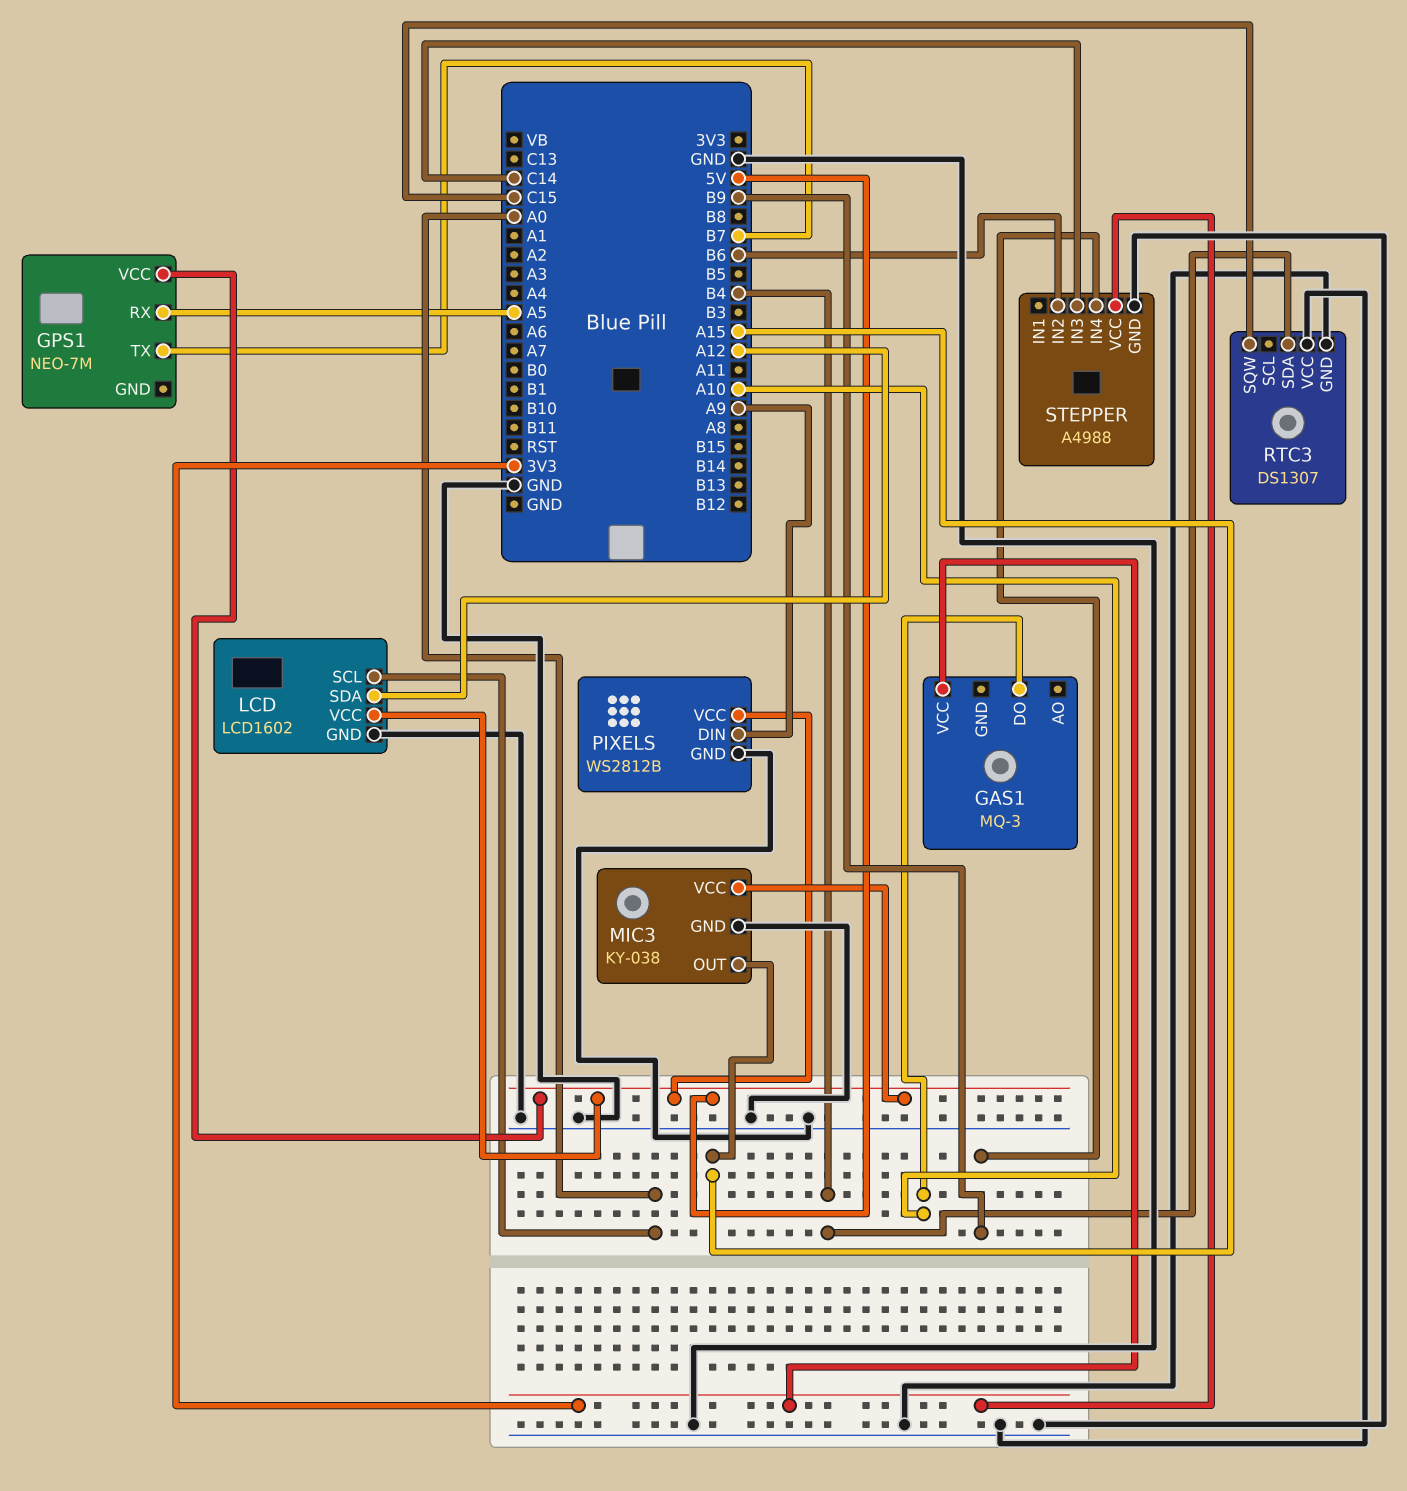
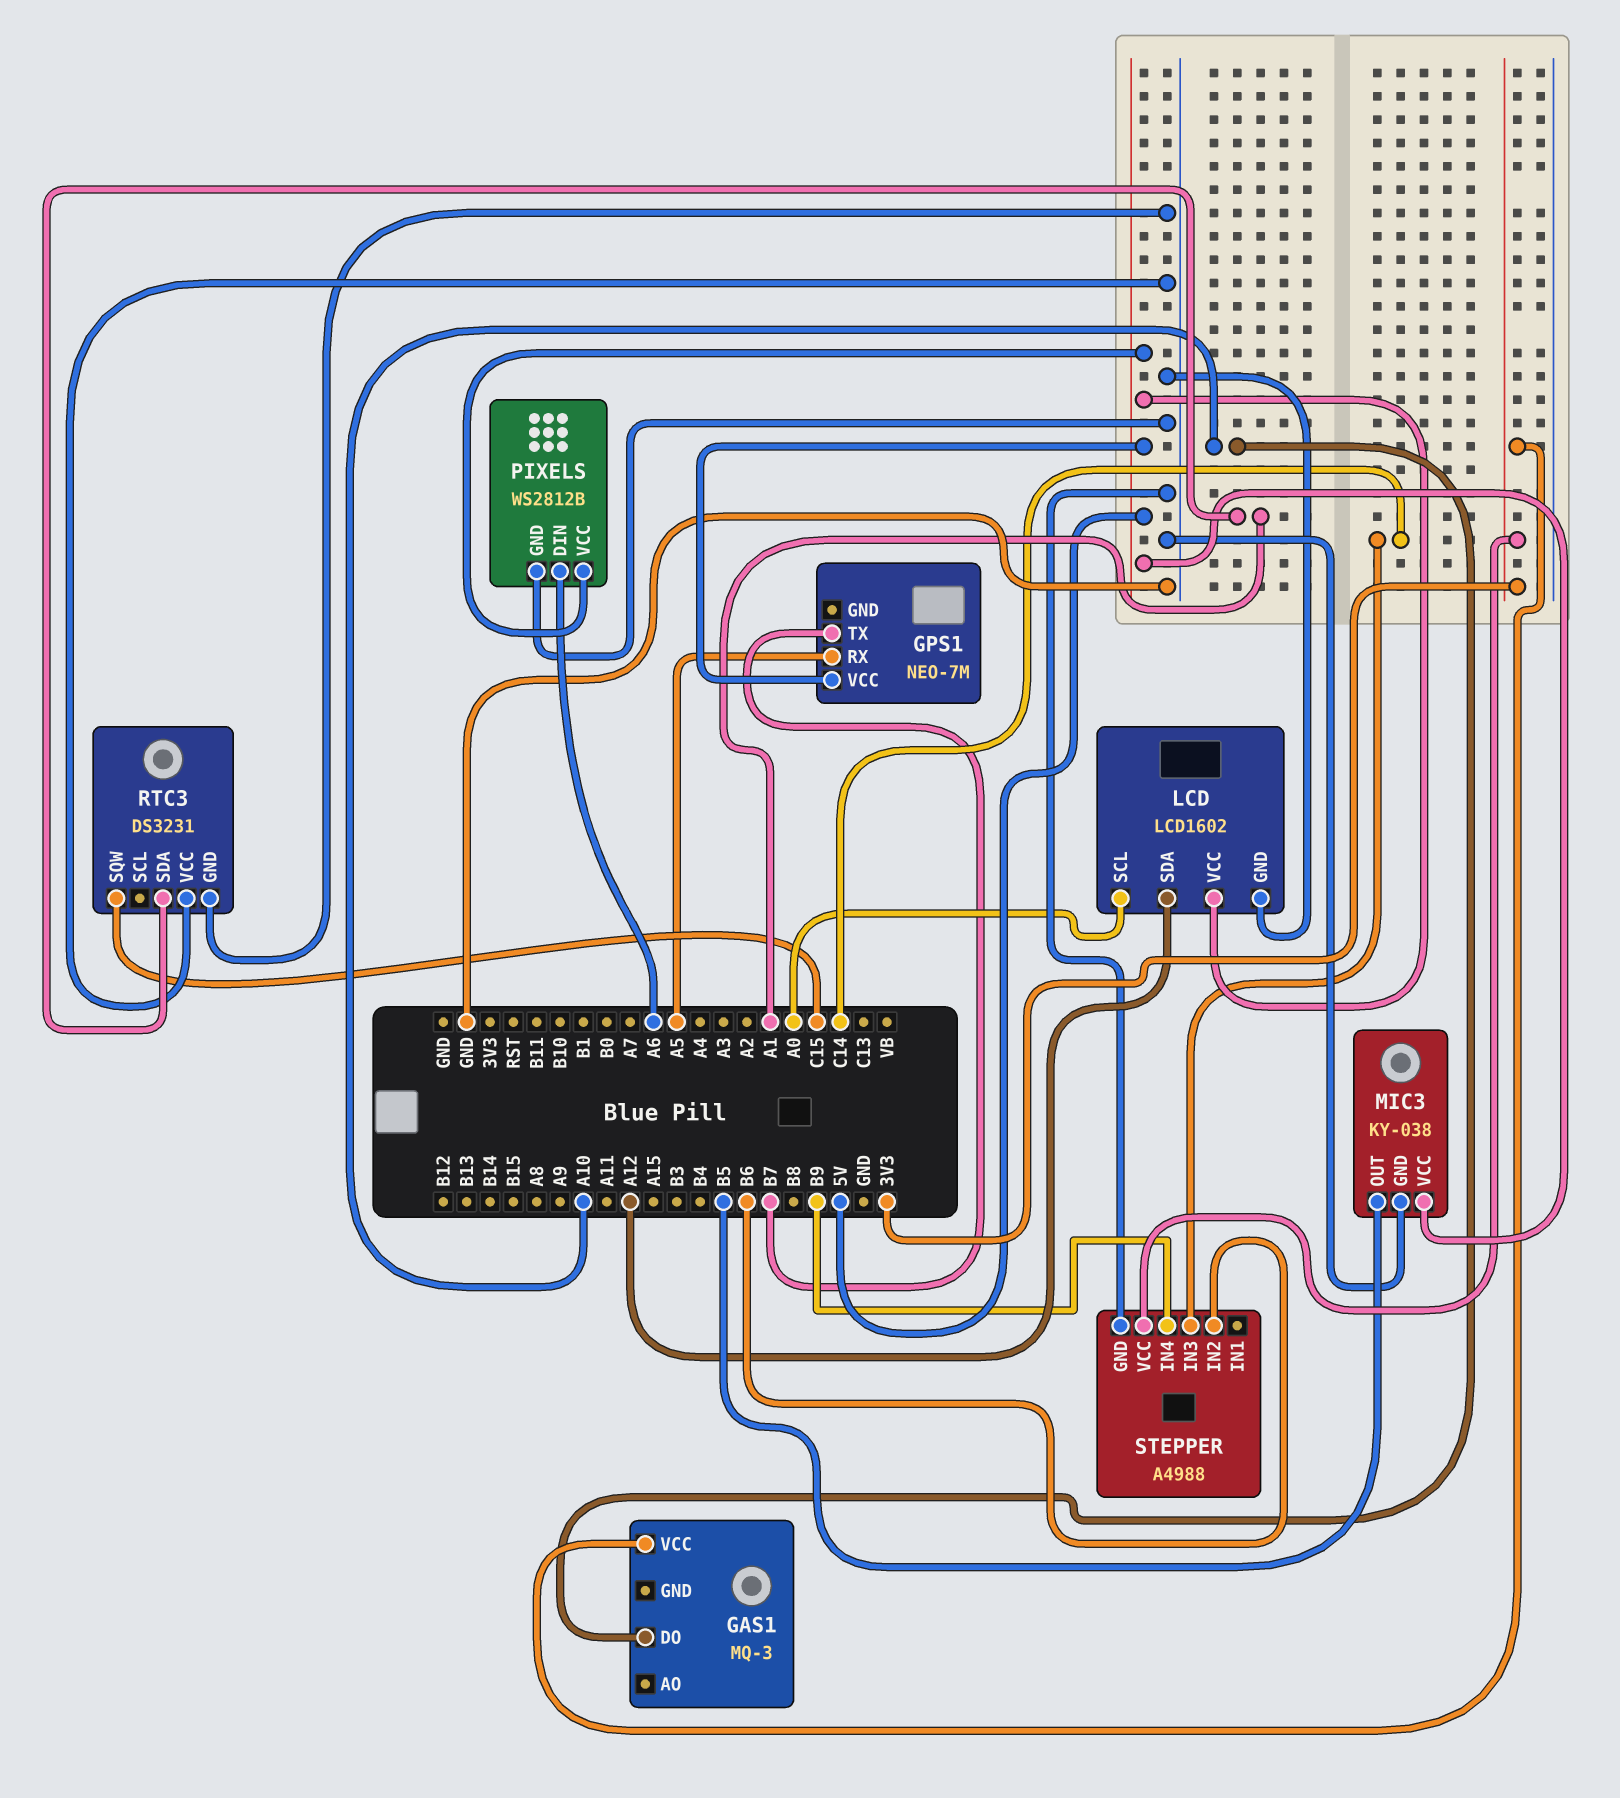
MIC3 pin OUT: A15 -> B5
PIXELS pin DIN: A9 -> A6
RTC3: DS1307 -> DS3231
RTC3 pin SDA: B4 -> A1

